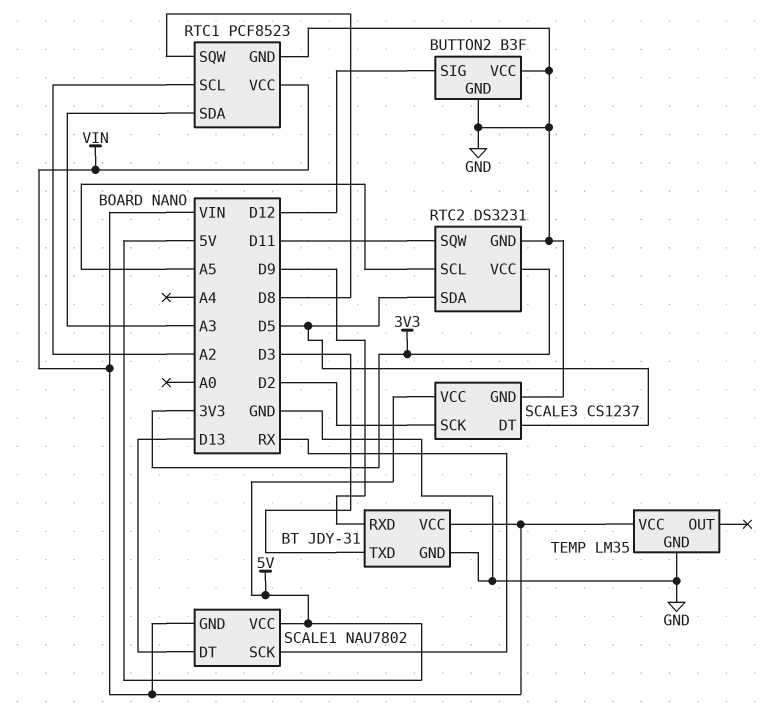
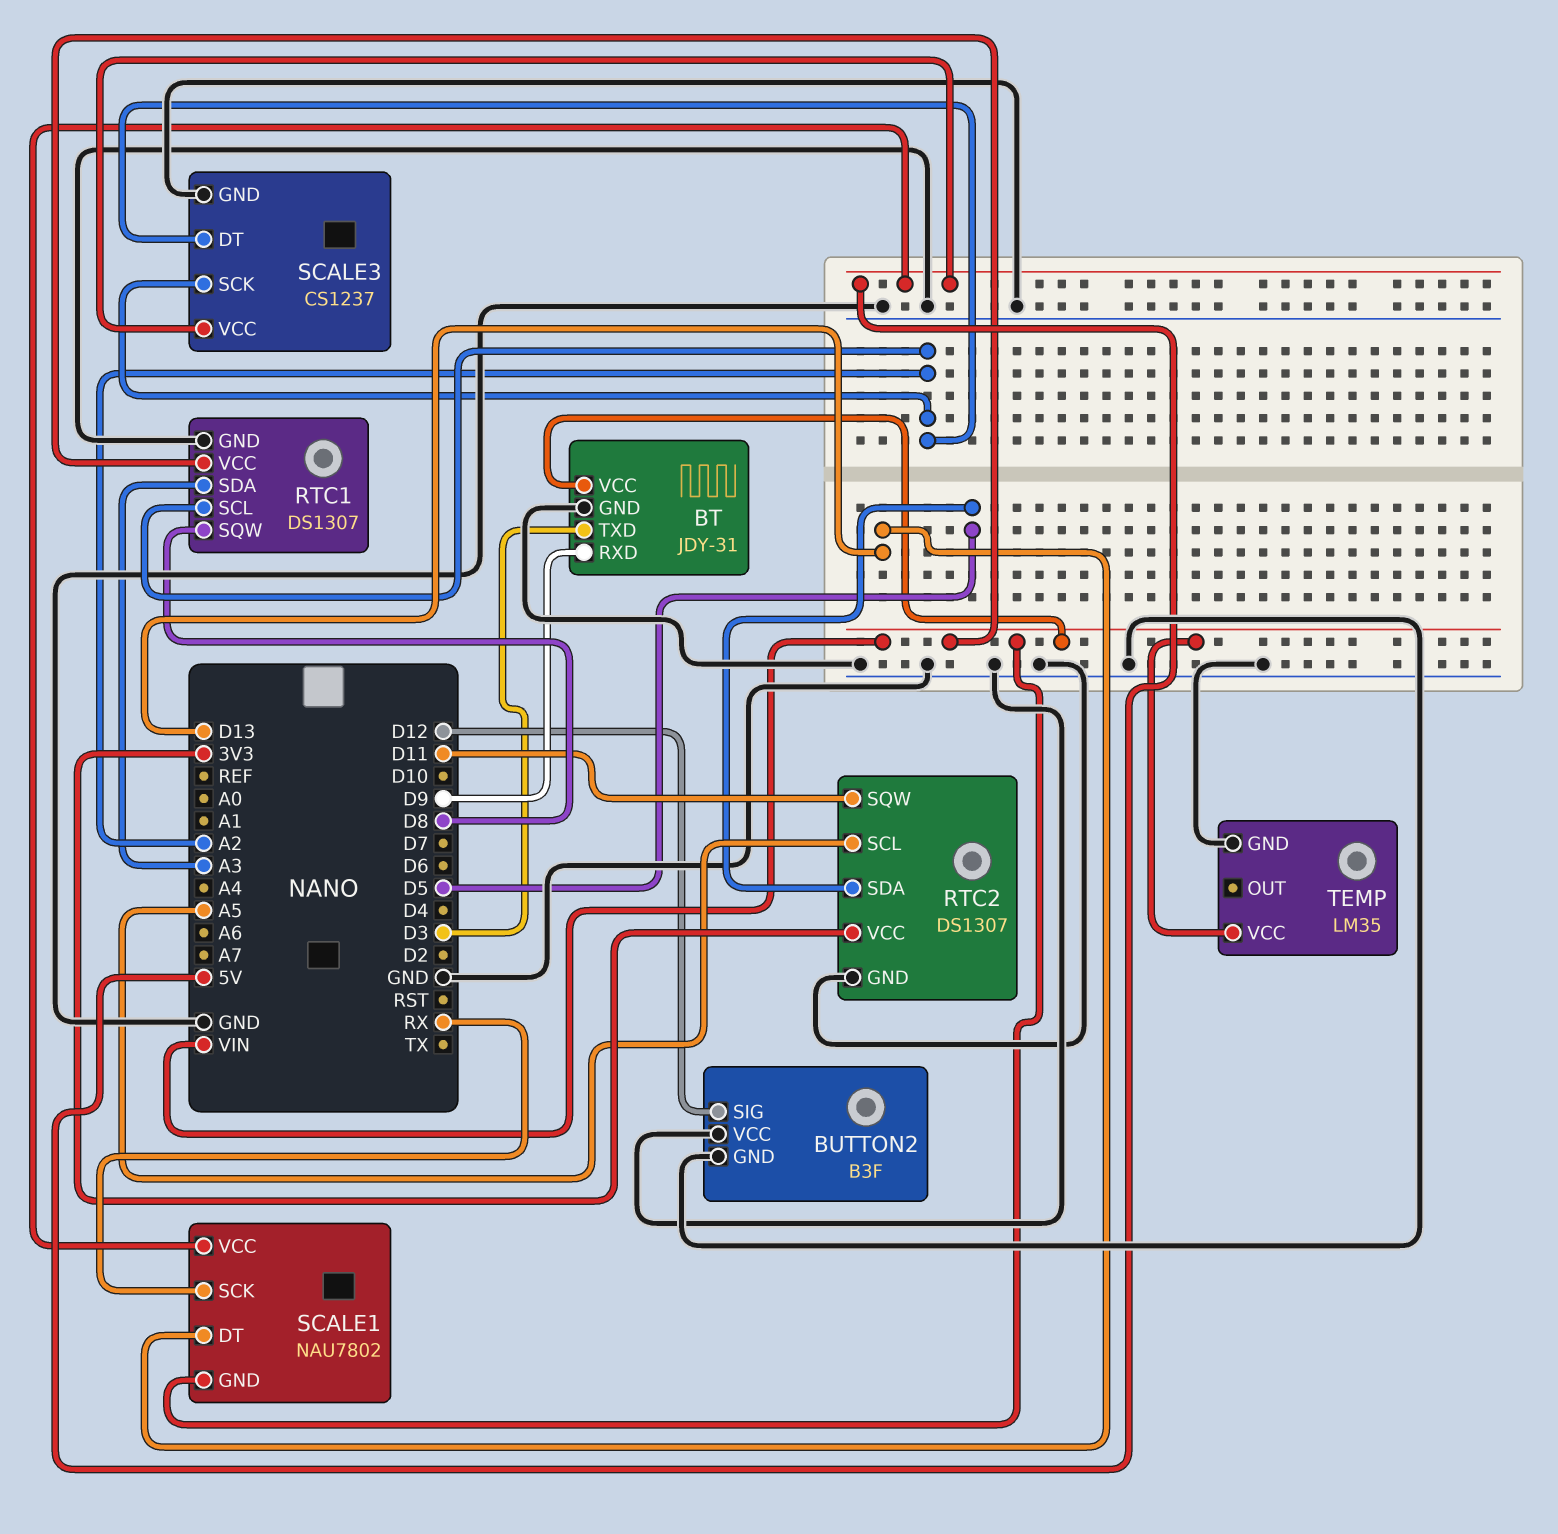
RTC1: PCF8523 -> DS1307
RTC2: DS3231 -> DS1307
SCALE3 pin DT: D5 -> A2
SCALE3 pin SCK: D2 -> A2

